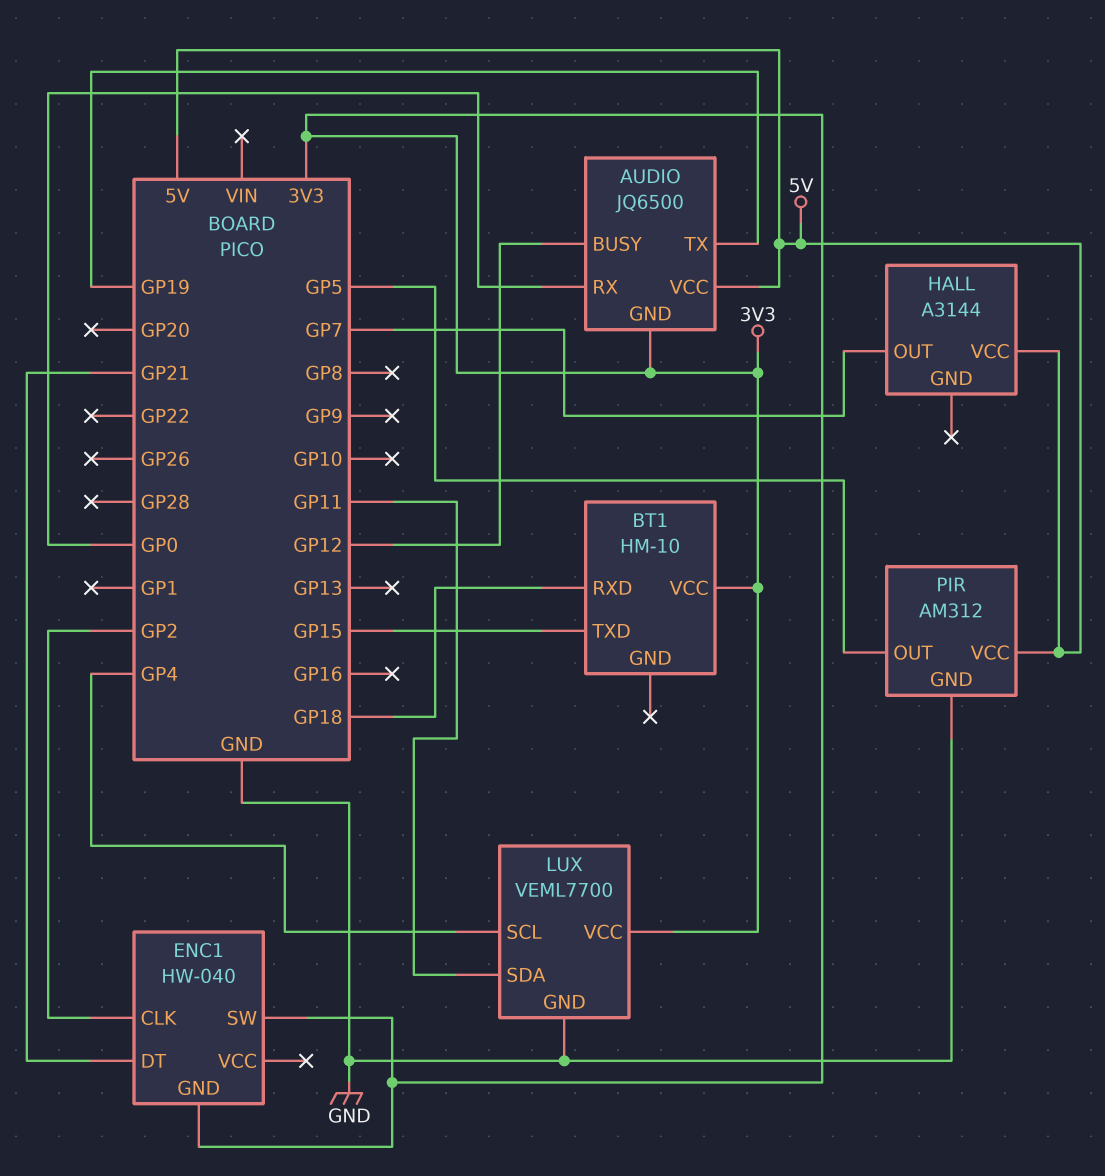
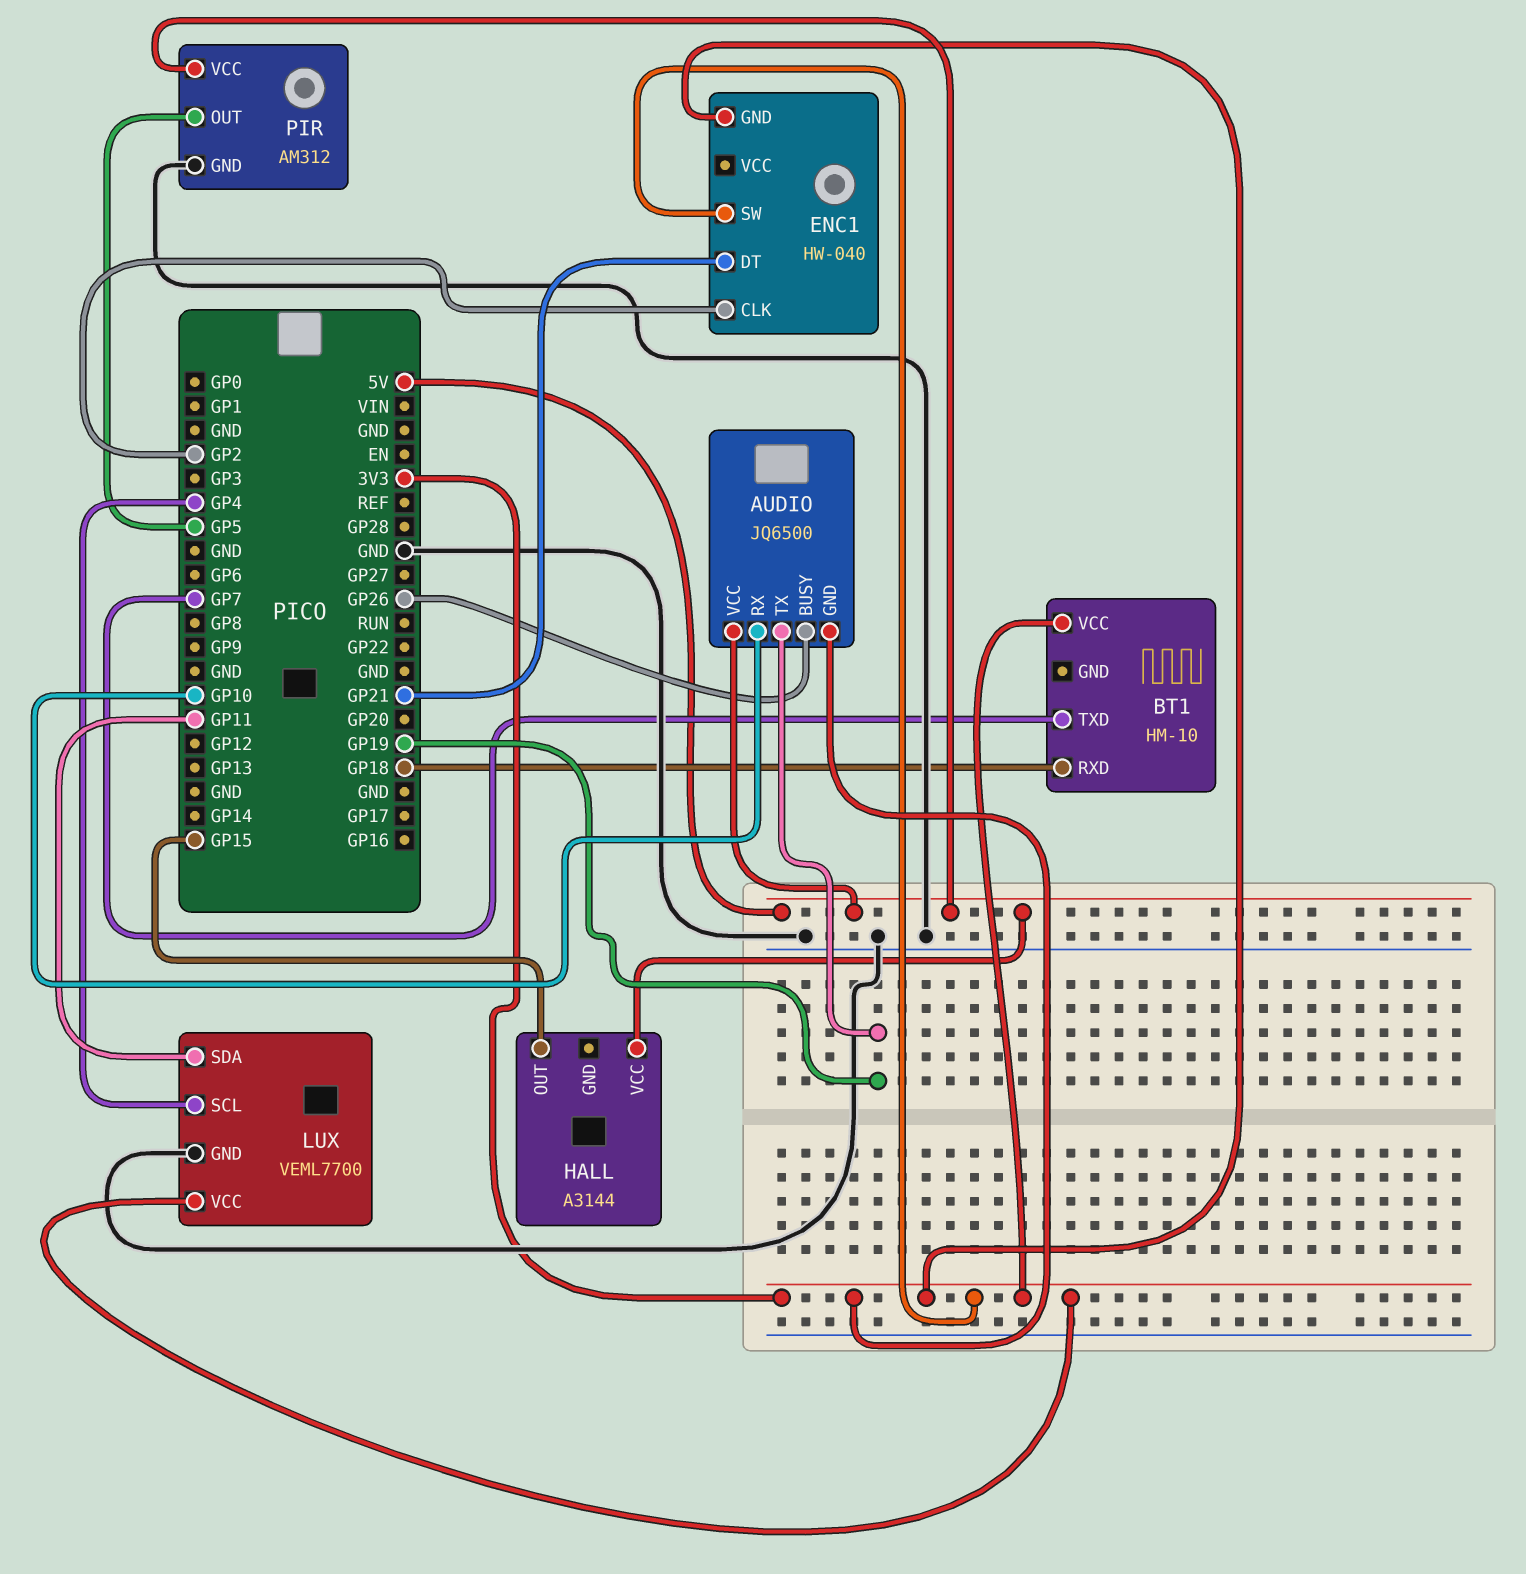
AUDIO pin BUSY: GP12 -> GP26
AUDIO pin RX: GP0 -> GP10
BT1 pin TXD: GP15 -> GP7
HALL pin OUT: GP7 -> GP15

